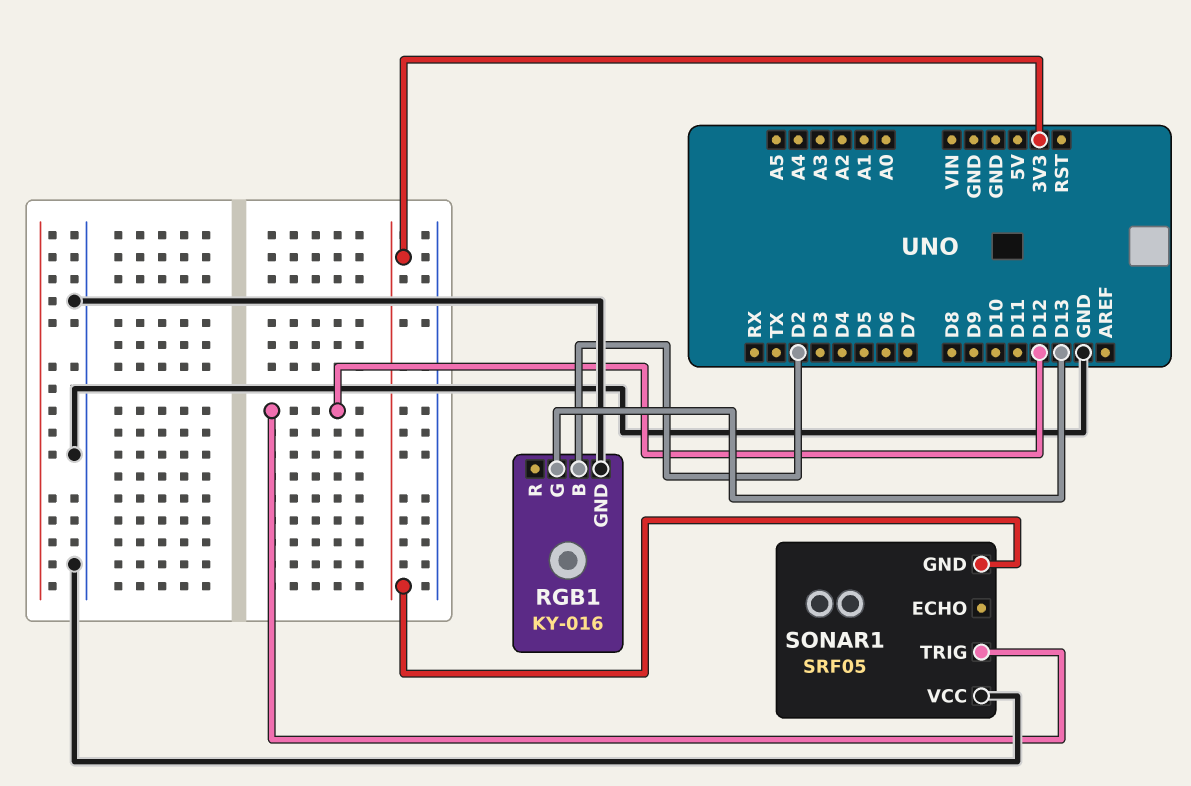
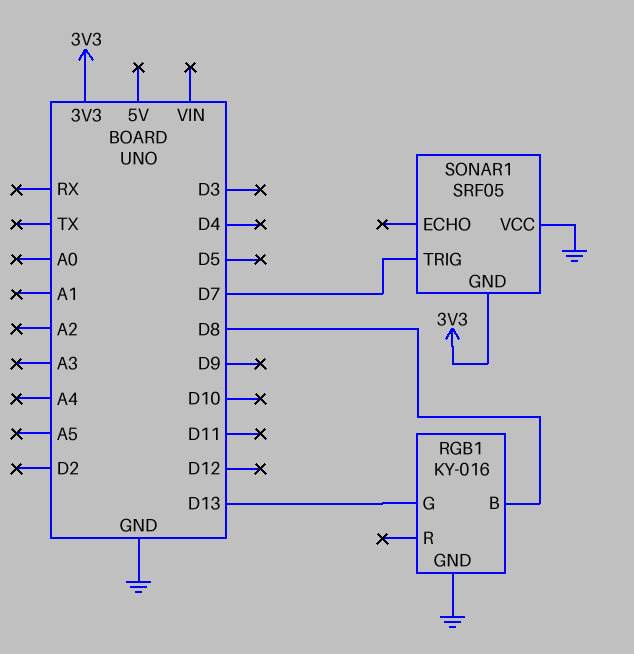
RGB1 pin B: D2 -> D8
SONAR1 pin TRIG: D12 -> D7

